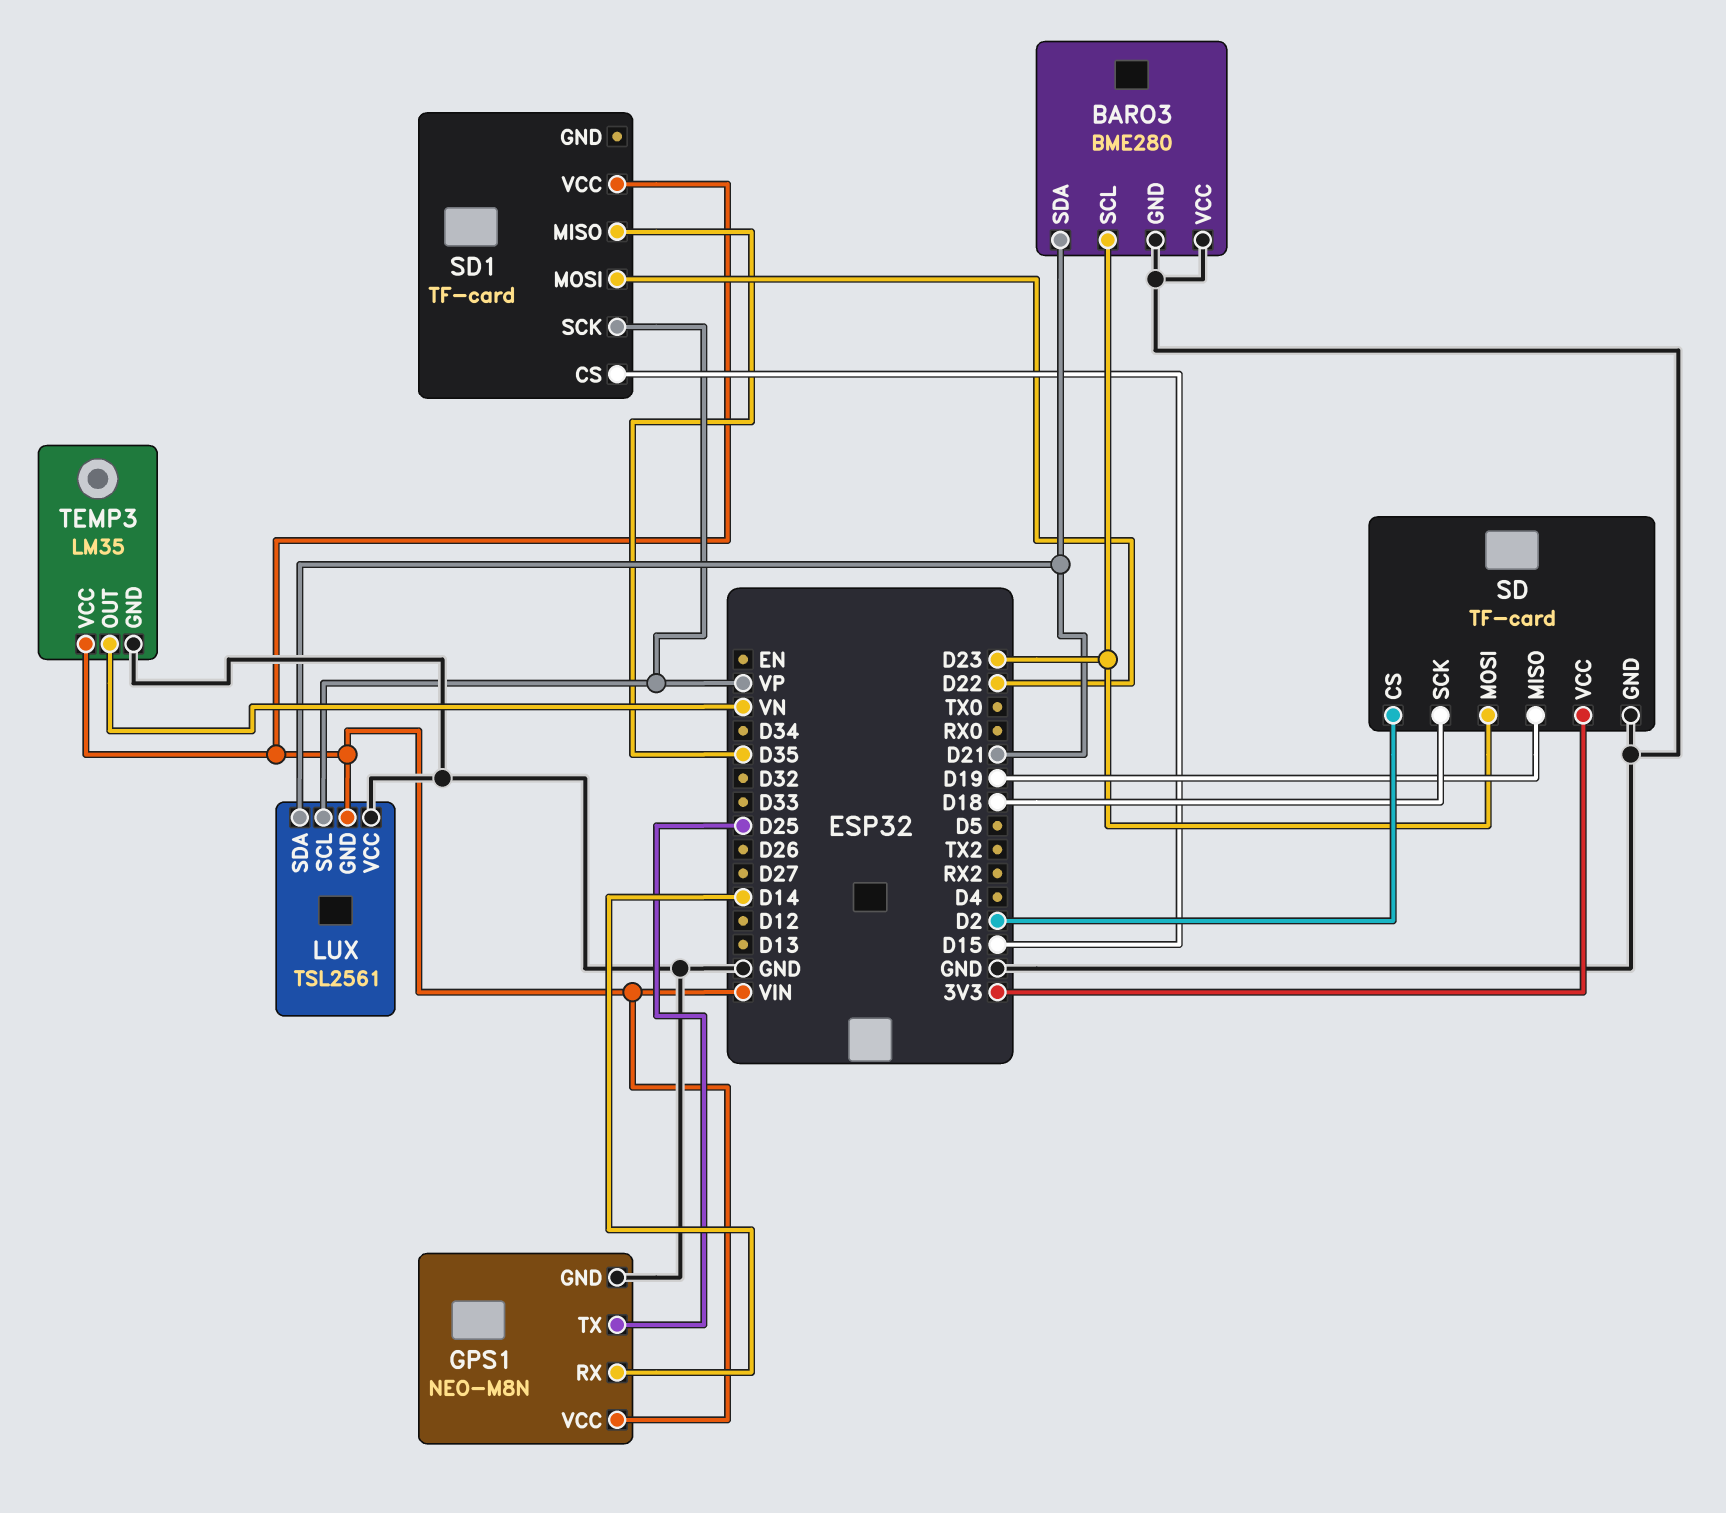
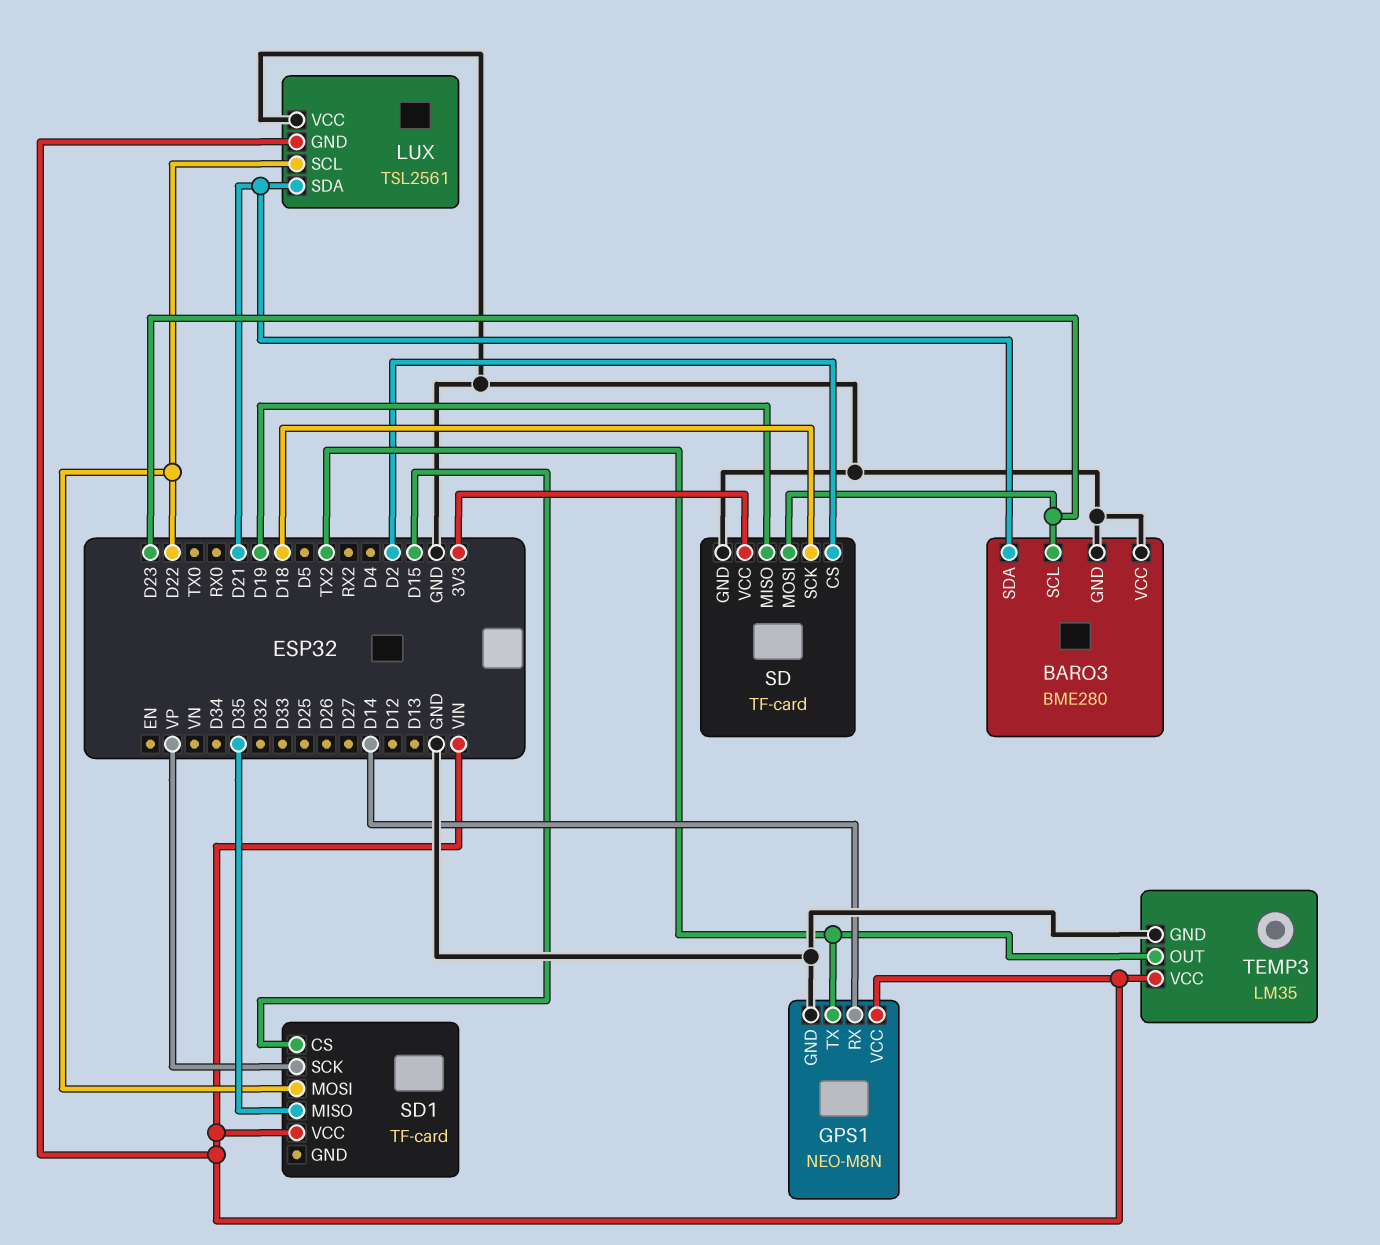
GPS1 pin TX: D25 -> TX2
LUX pin SCL: VP -> D22
TEMP3 pin OUT: VN -> TX2

